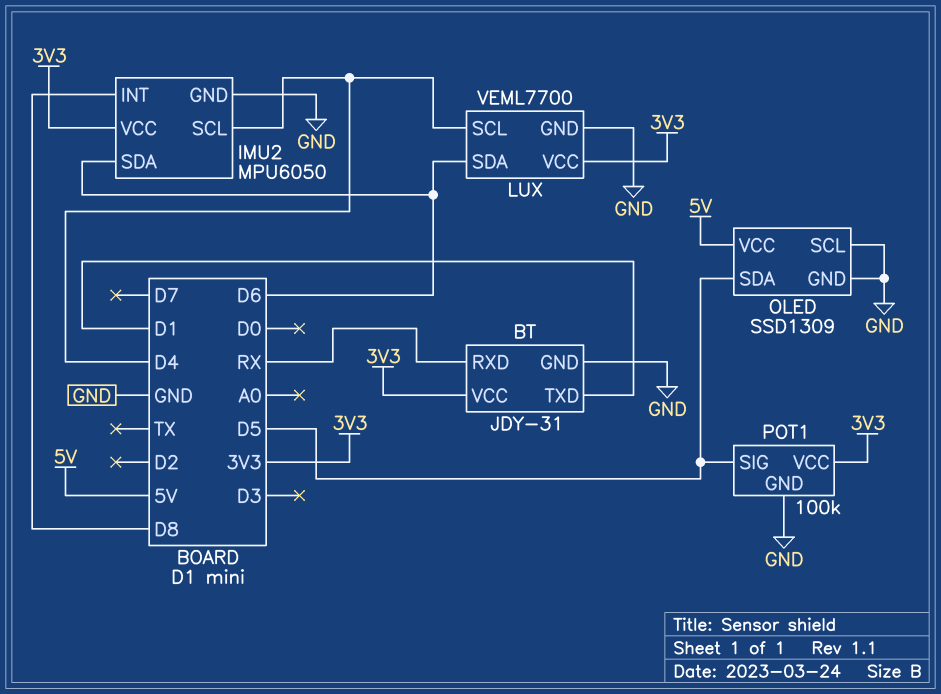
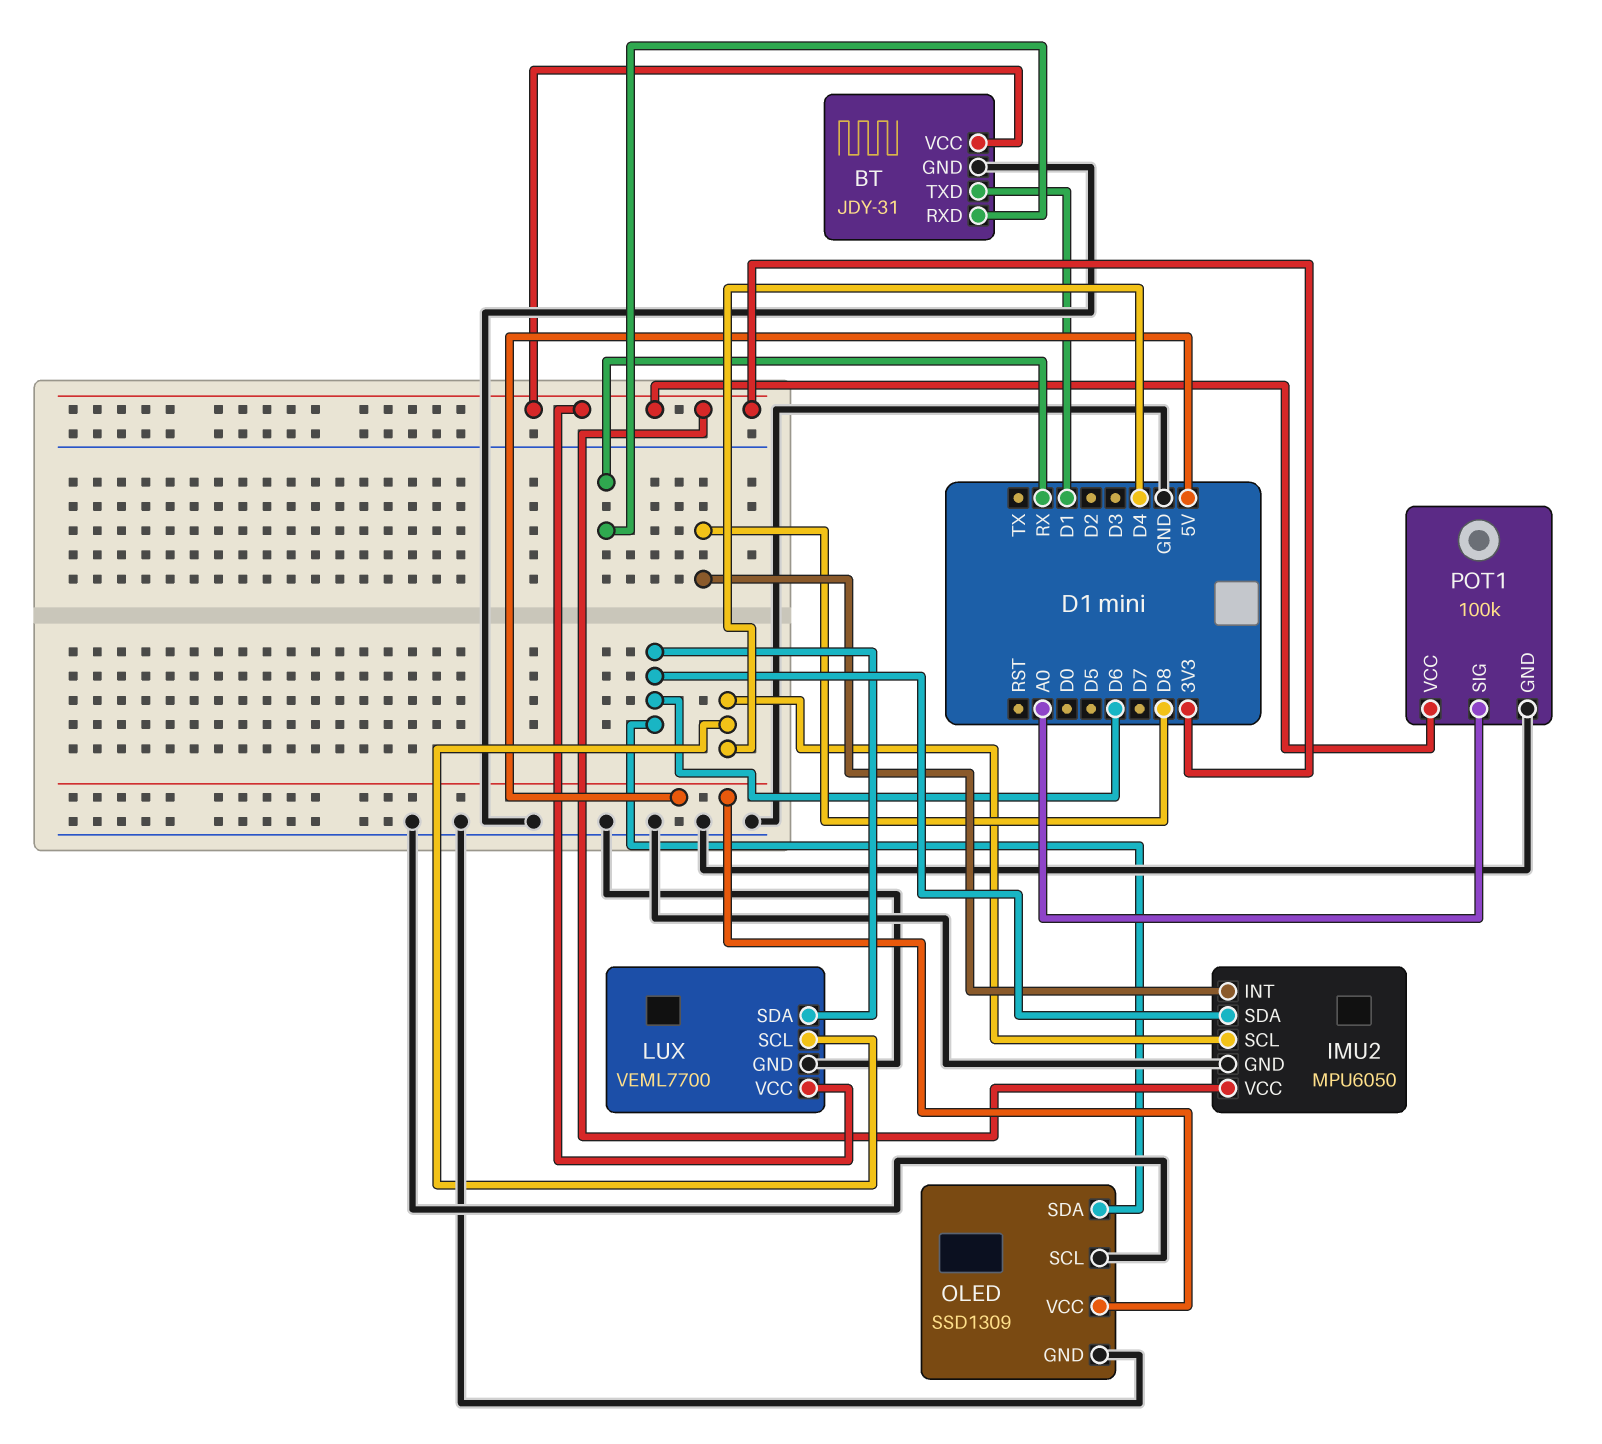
OLED pin SDA: D5 -> D6
POT1 pin SIG: D5 -> A0

